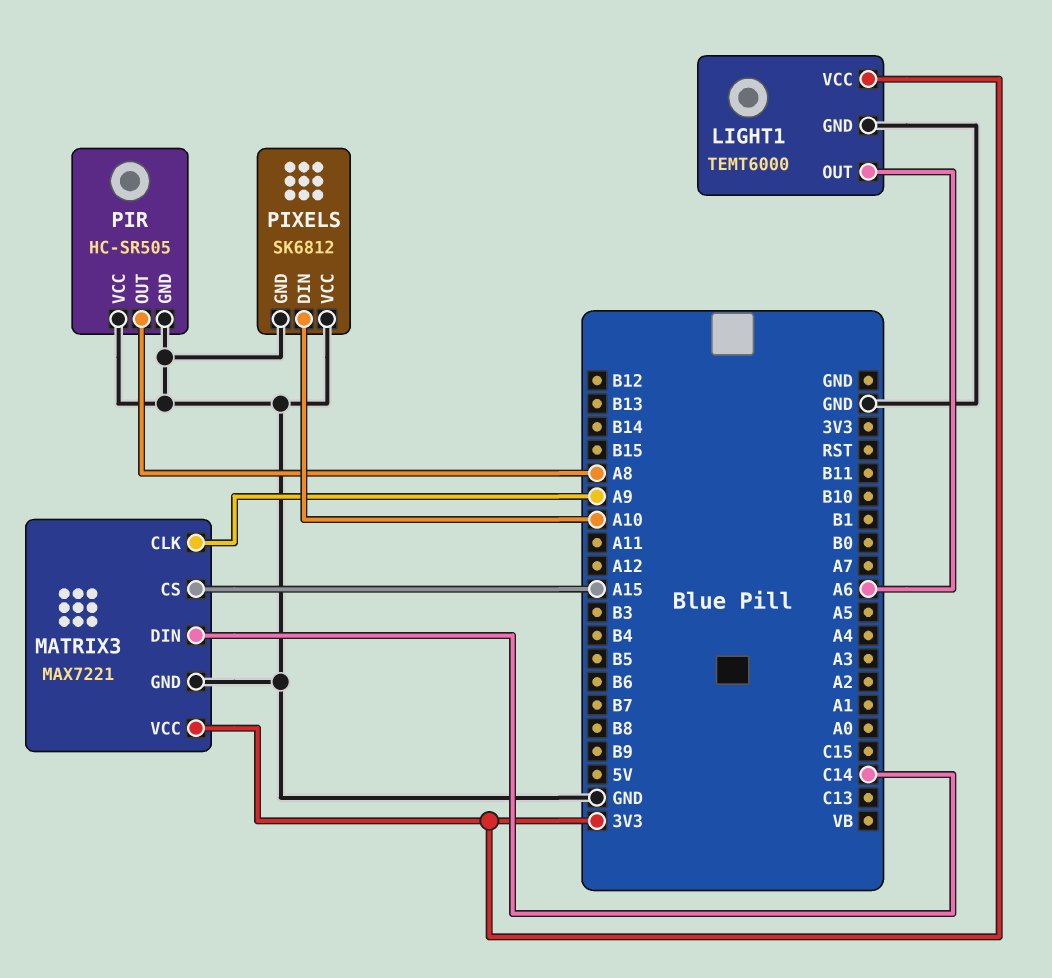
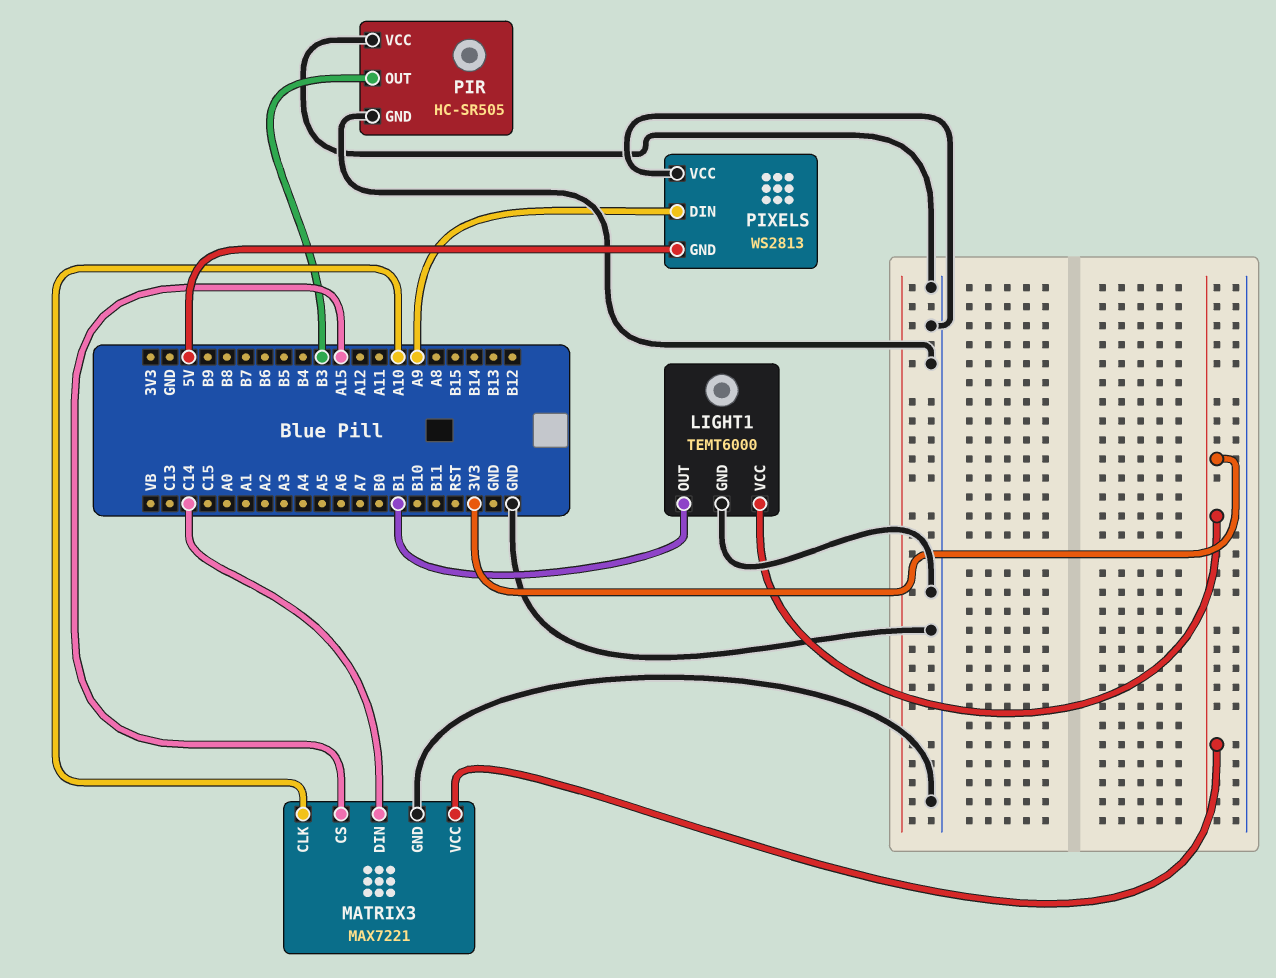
LIGHT1 pin OUT: A6 -> B1
MATRIX3 pin CLK: A9 -> A10
PIR pin OUT: A8 -> B3
PIXELS: SK6812 -> WS2813
PIXELS pin DIN: A10 -> A9
PIXELS pin GND: GND -> 5V

